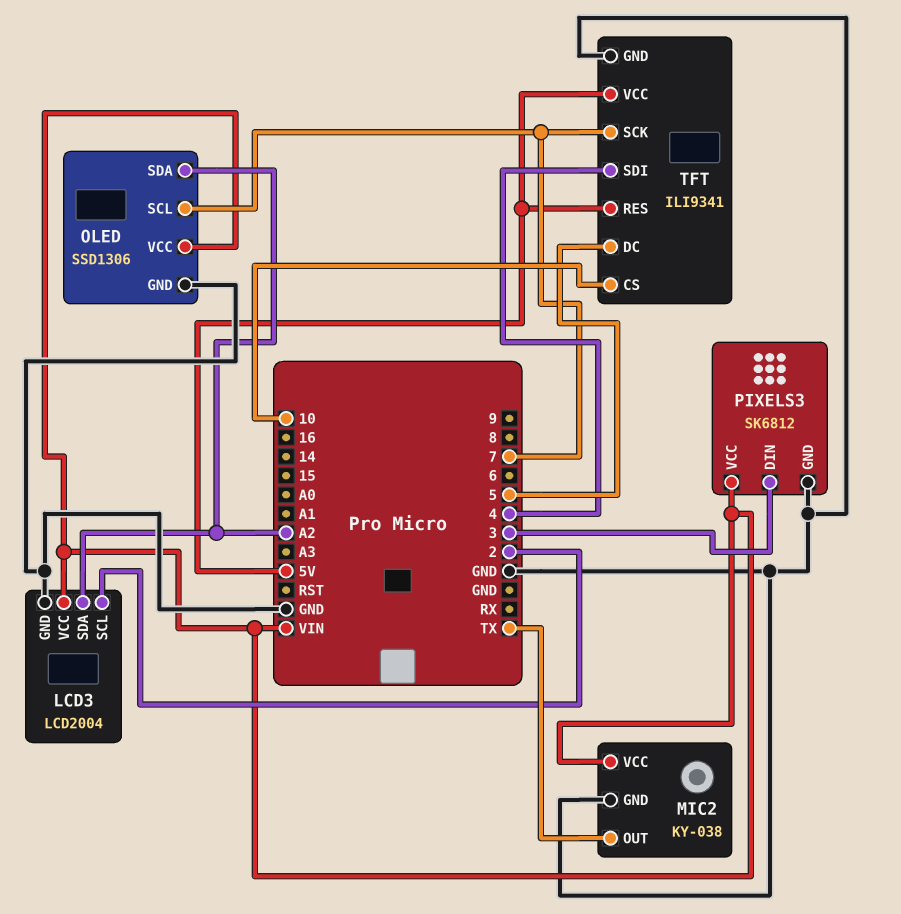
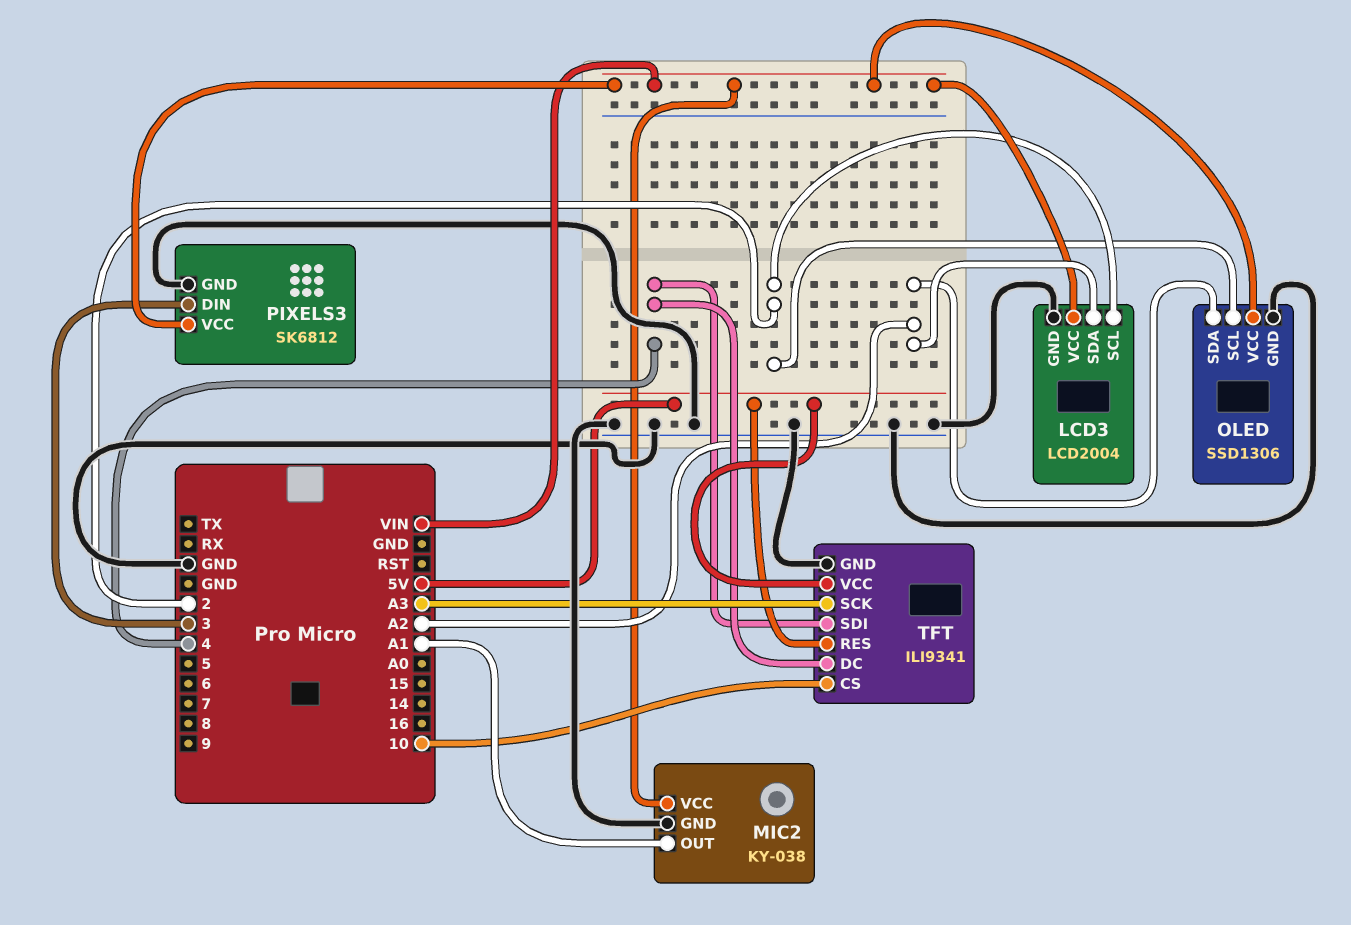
MIC2 pin OUT: TX -> A1
OLED pin SCL: 7 -> 2
TFT pin DC: 5 -> 4
TFT pin SCK: 7 -> A3

